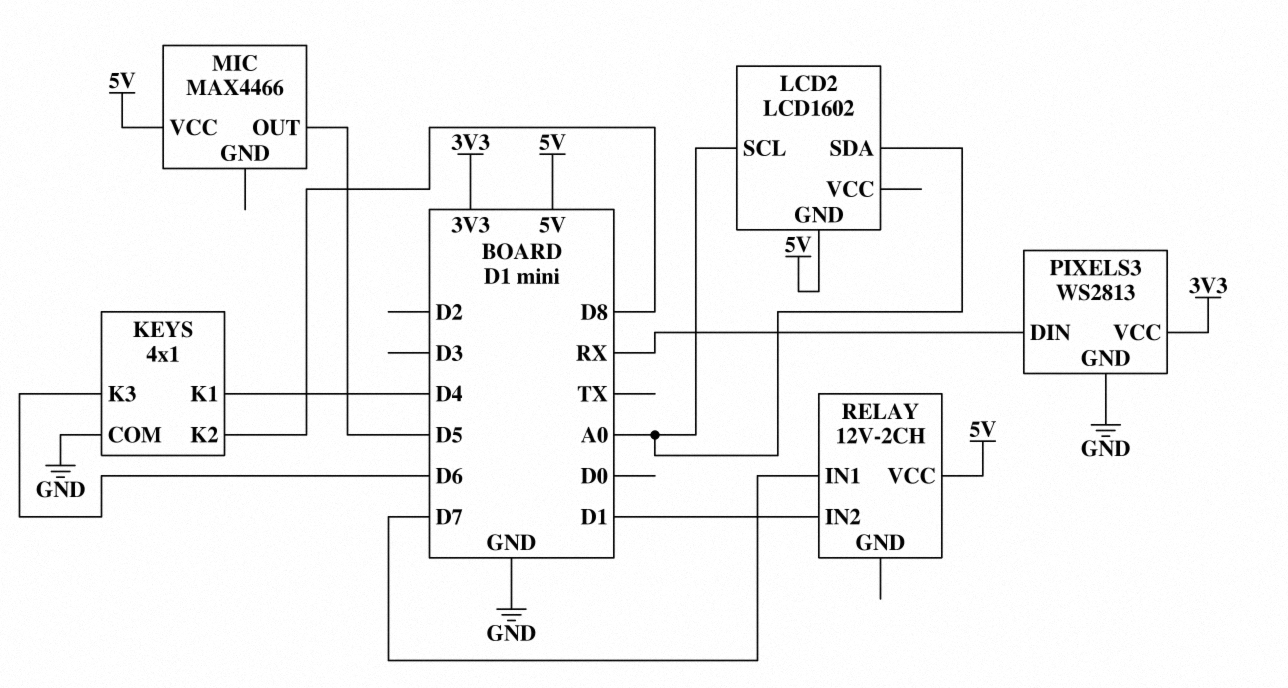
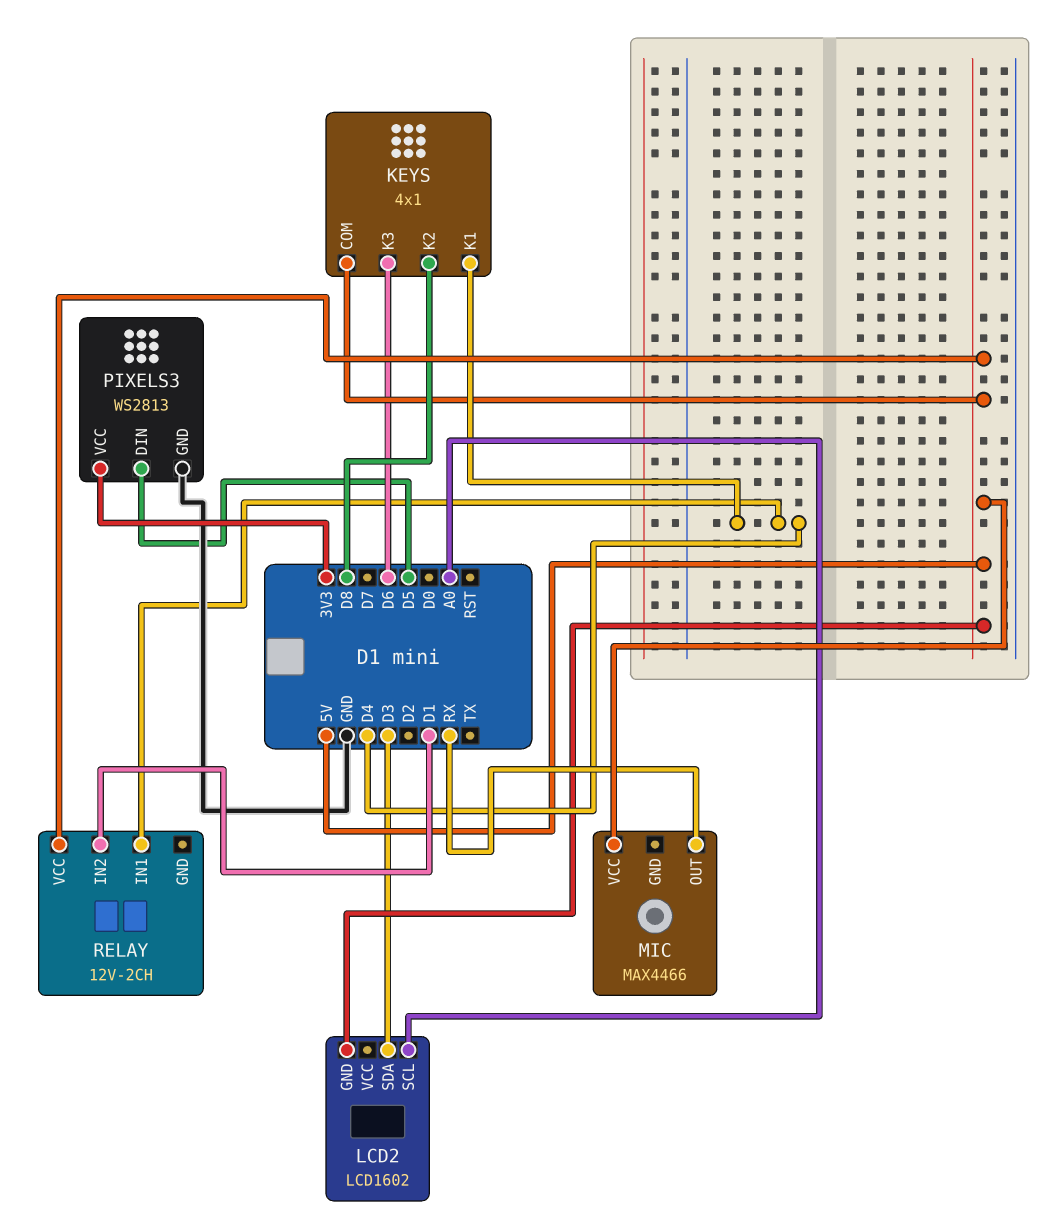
KEYS pin COM: GND -> 5V
LCD2 pin SDA: A0 -> D3
MIC pin OUT: D5 -> RX
PIXELS3 pin DIN: RX -> D5
RELAY pin IN1: D7 -> D4

